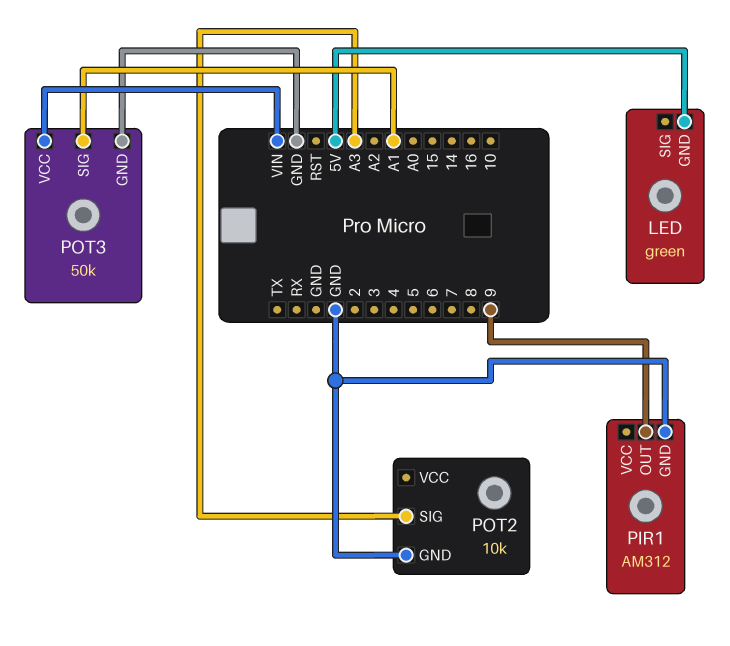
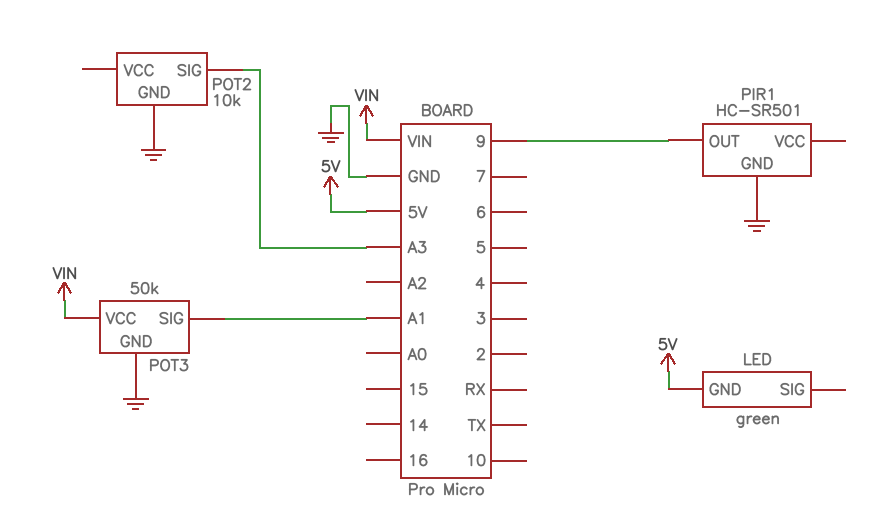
PIR1: AM312 -> HC-SR501

